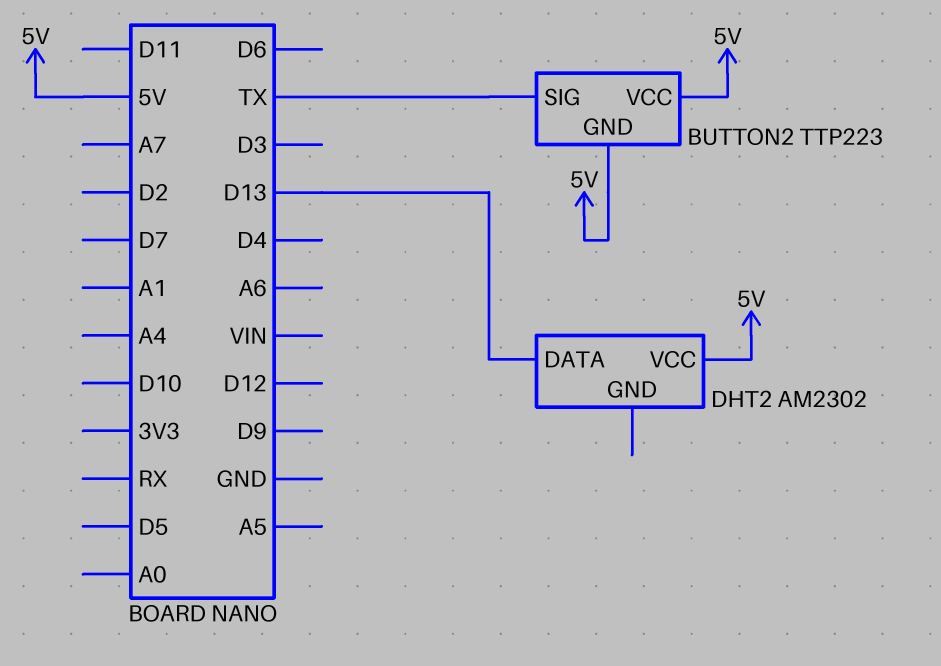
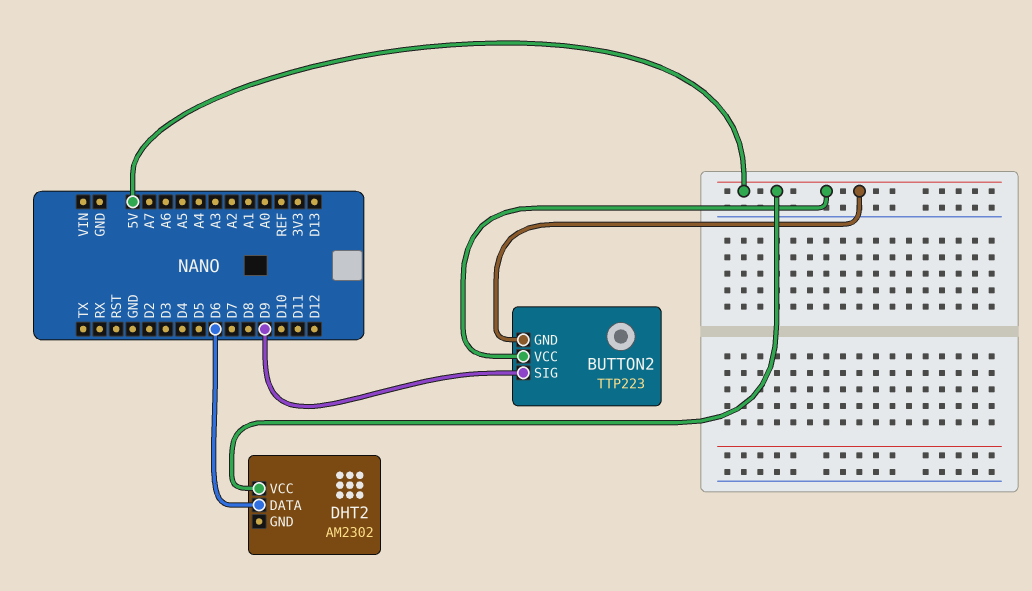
BUTTON2 pin SIG: TX -> D9
DHT2 pin DATA: D13 -> D6

